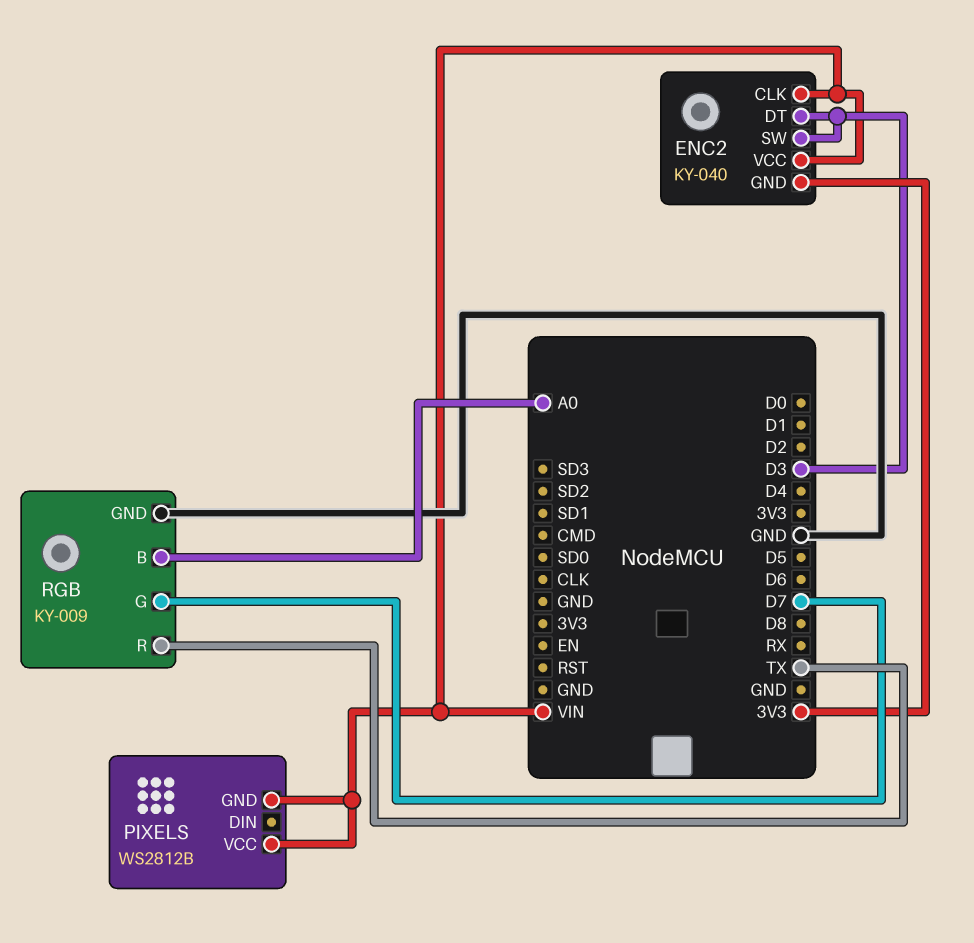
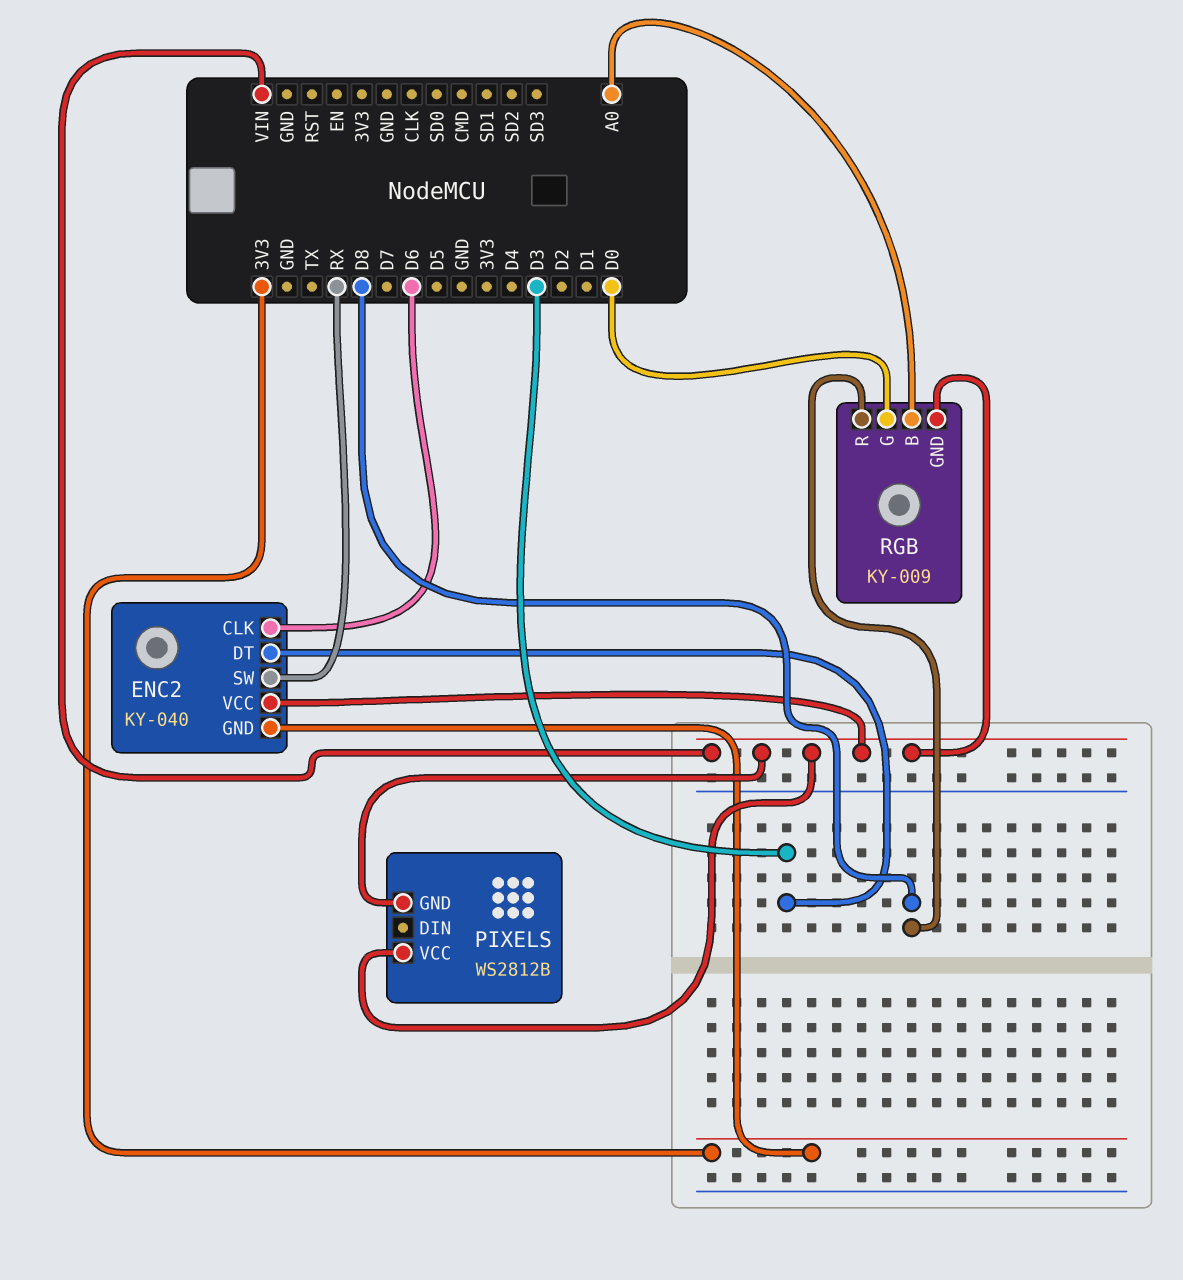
ENC2 pin CLK: VIN -> D6
ENC2 pin SW: D3 -> RX
RGB pin G: D7 -> D0
RGB pin GND: GND -> VIN
RGB pin R: TX -> D8

